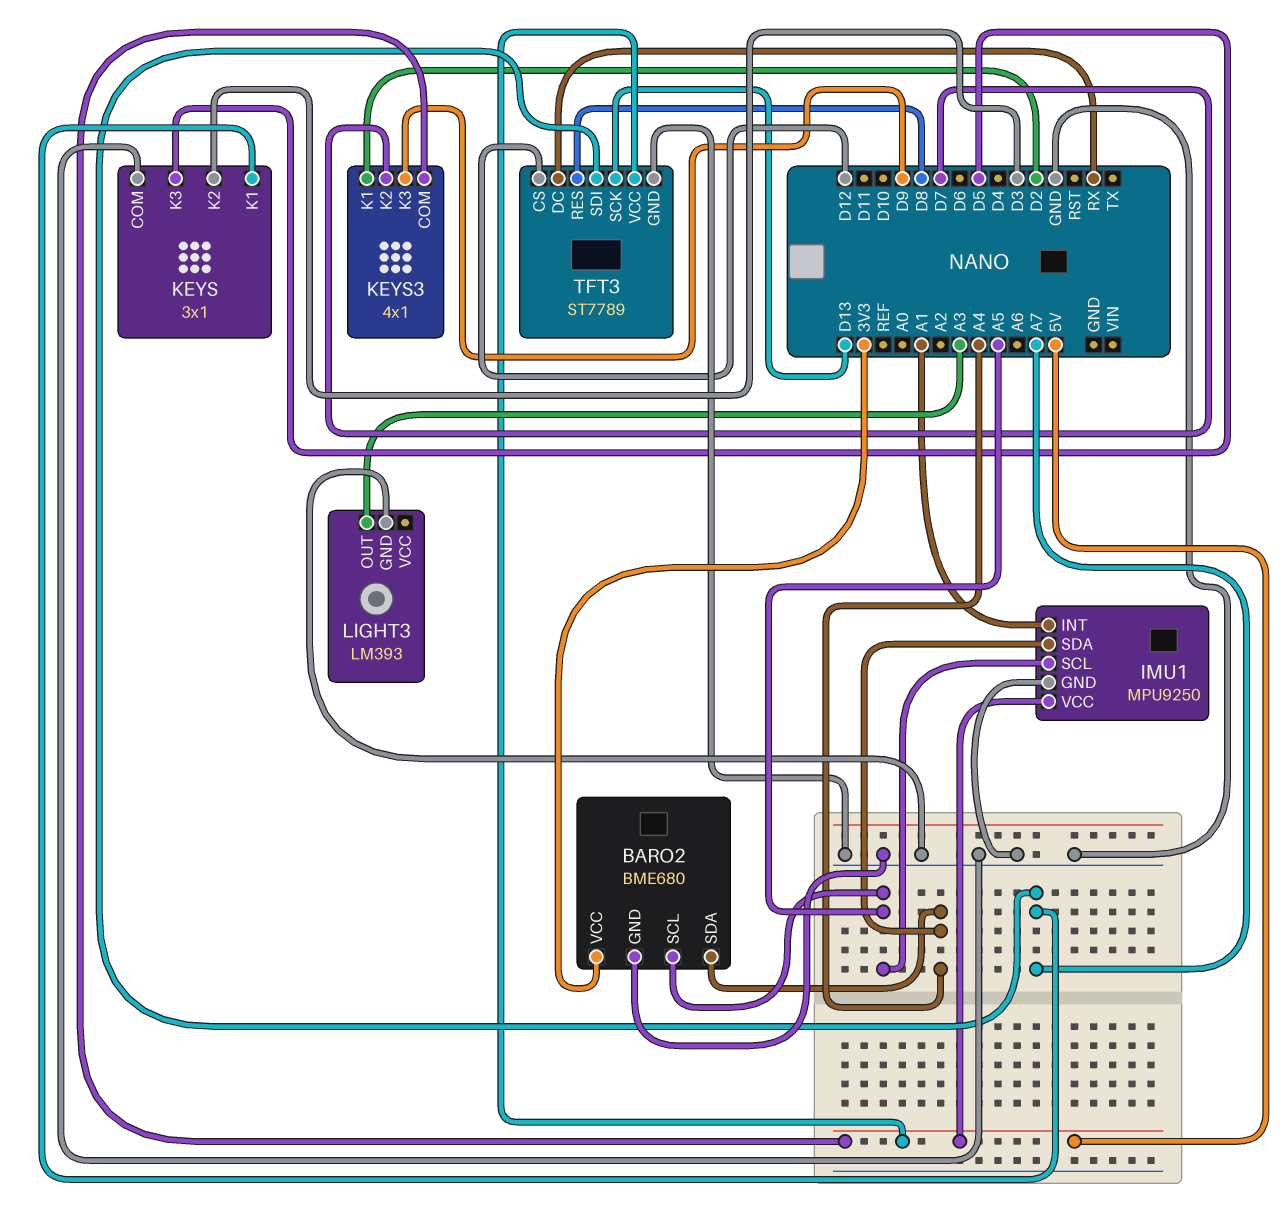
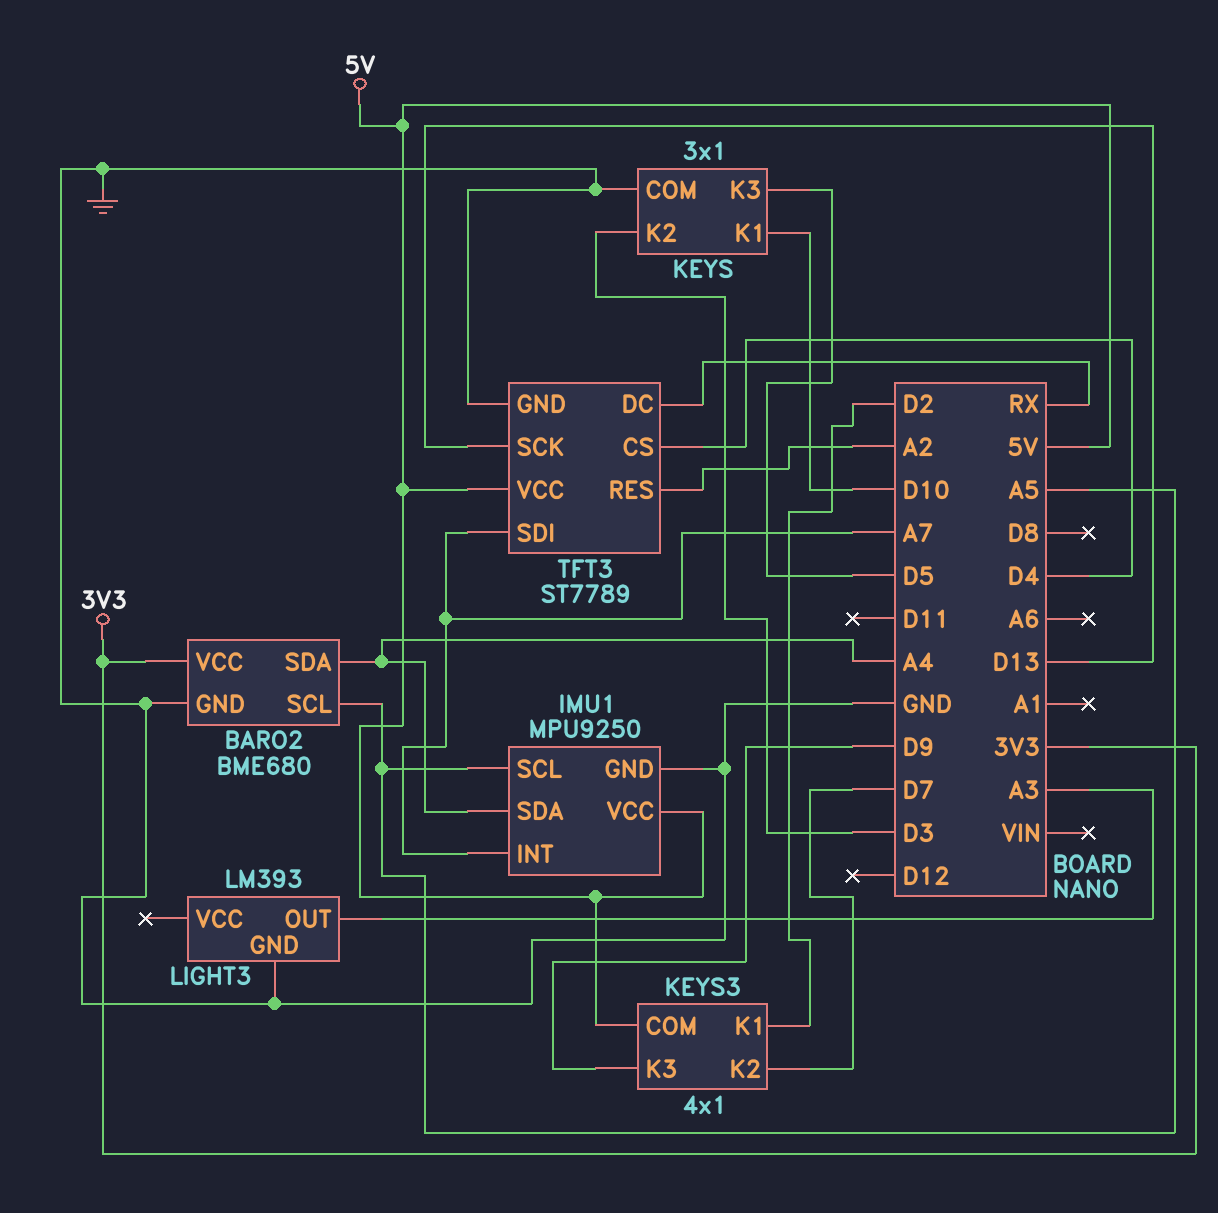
IMU1 pin INT: A1 -> A7
KEYS pin K1: A7 -> D10
TFT3 pin CS: D12 -> D4
TFT3 pin RES: D8 -> A2

